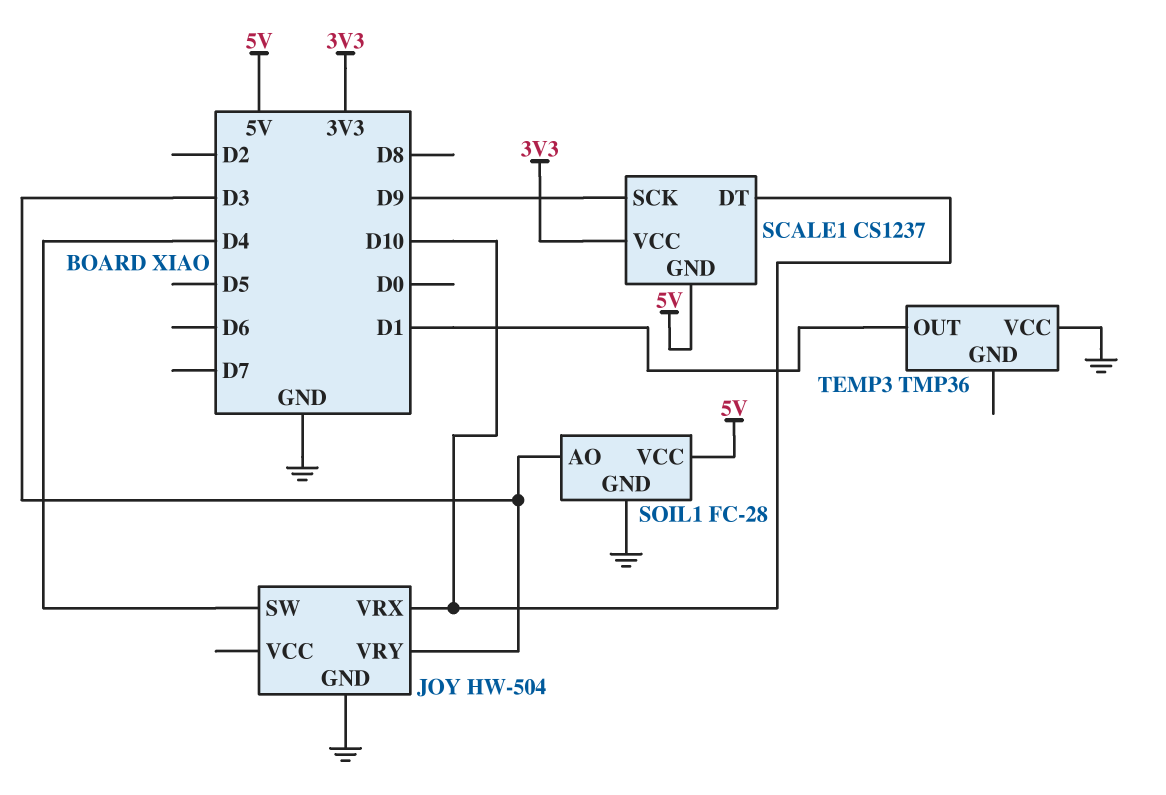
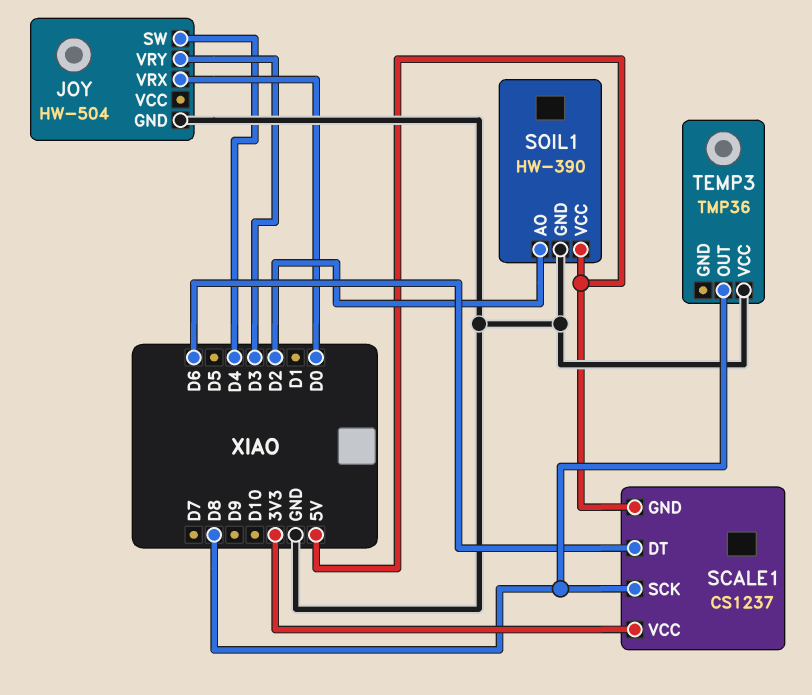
JOY pin VRX: D10 -> D0
SCALE1 pin DT: D10 -> D6
SCALE1 pin SCK: D9 -> D8
SOIL1: FC-28 -> HW-390
SOIL1 pin AO: D3 -> D2
TEMP3 pin OUT: D1 -> D8

